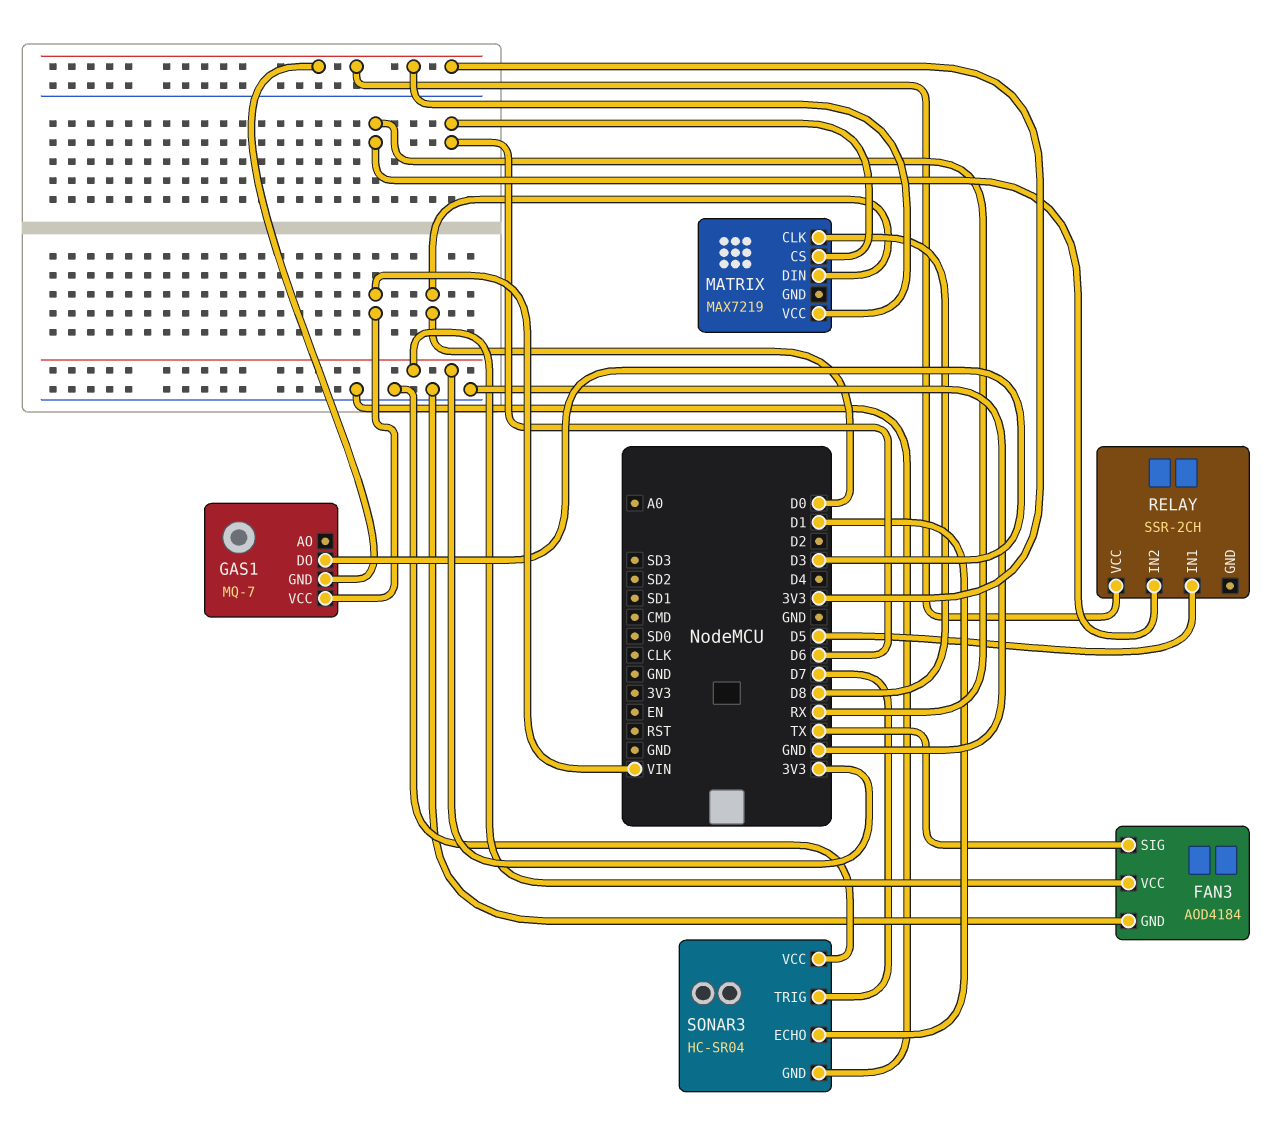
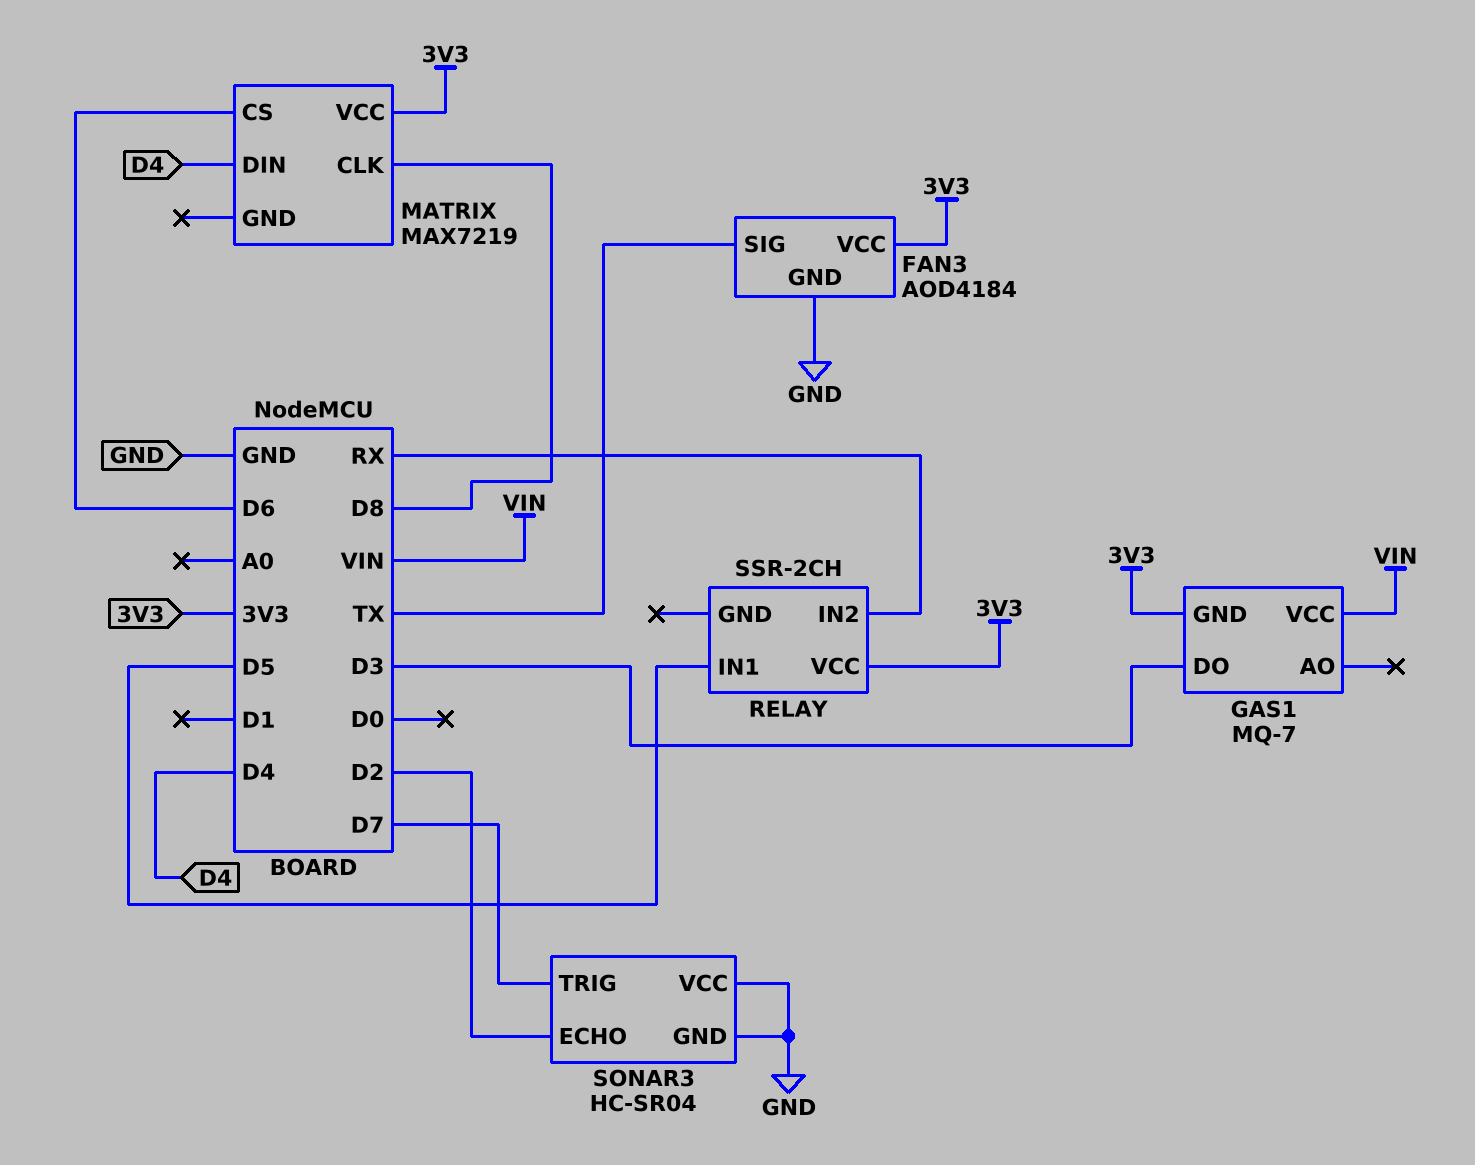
MATRIX pin DIN: D0 -> D4
SONAR3 pin ECHO: D1 -> D2

